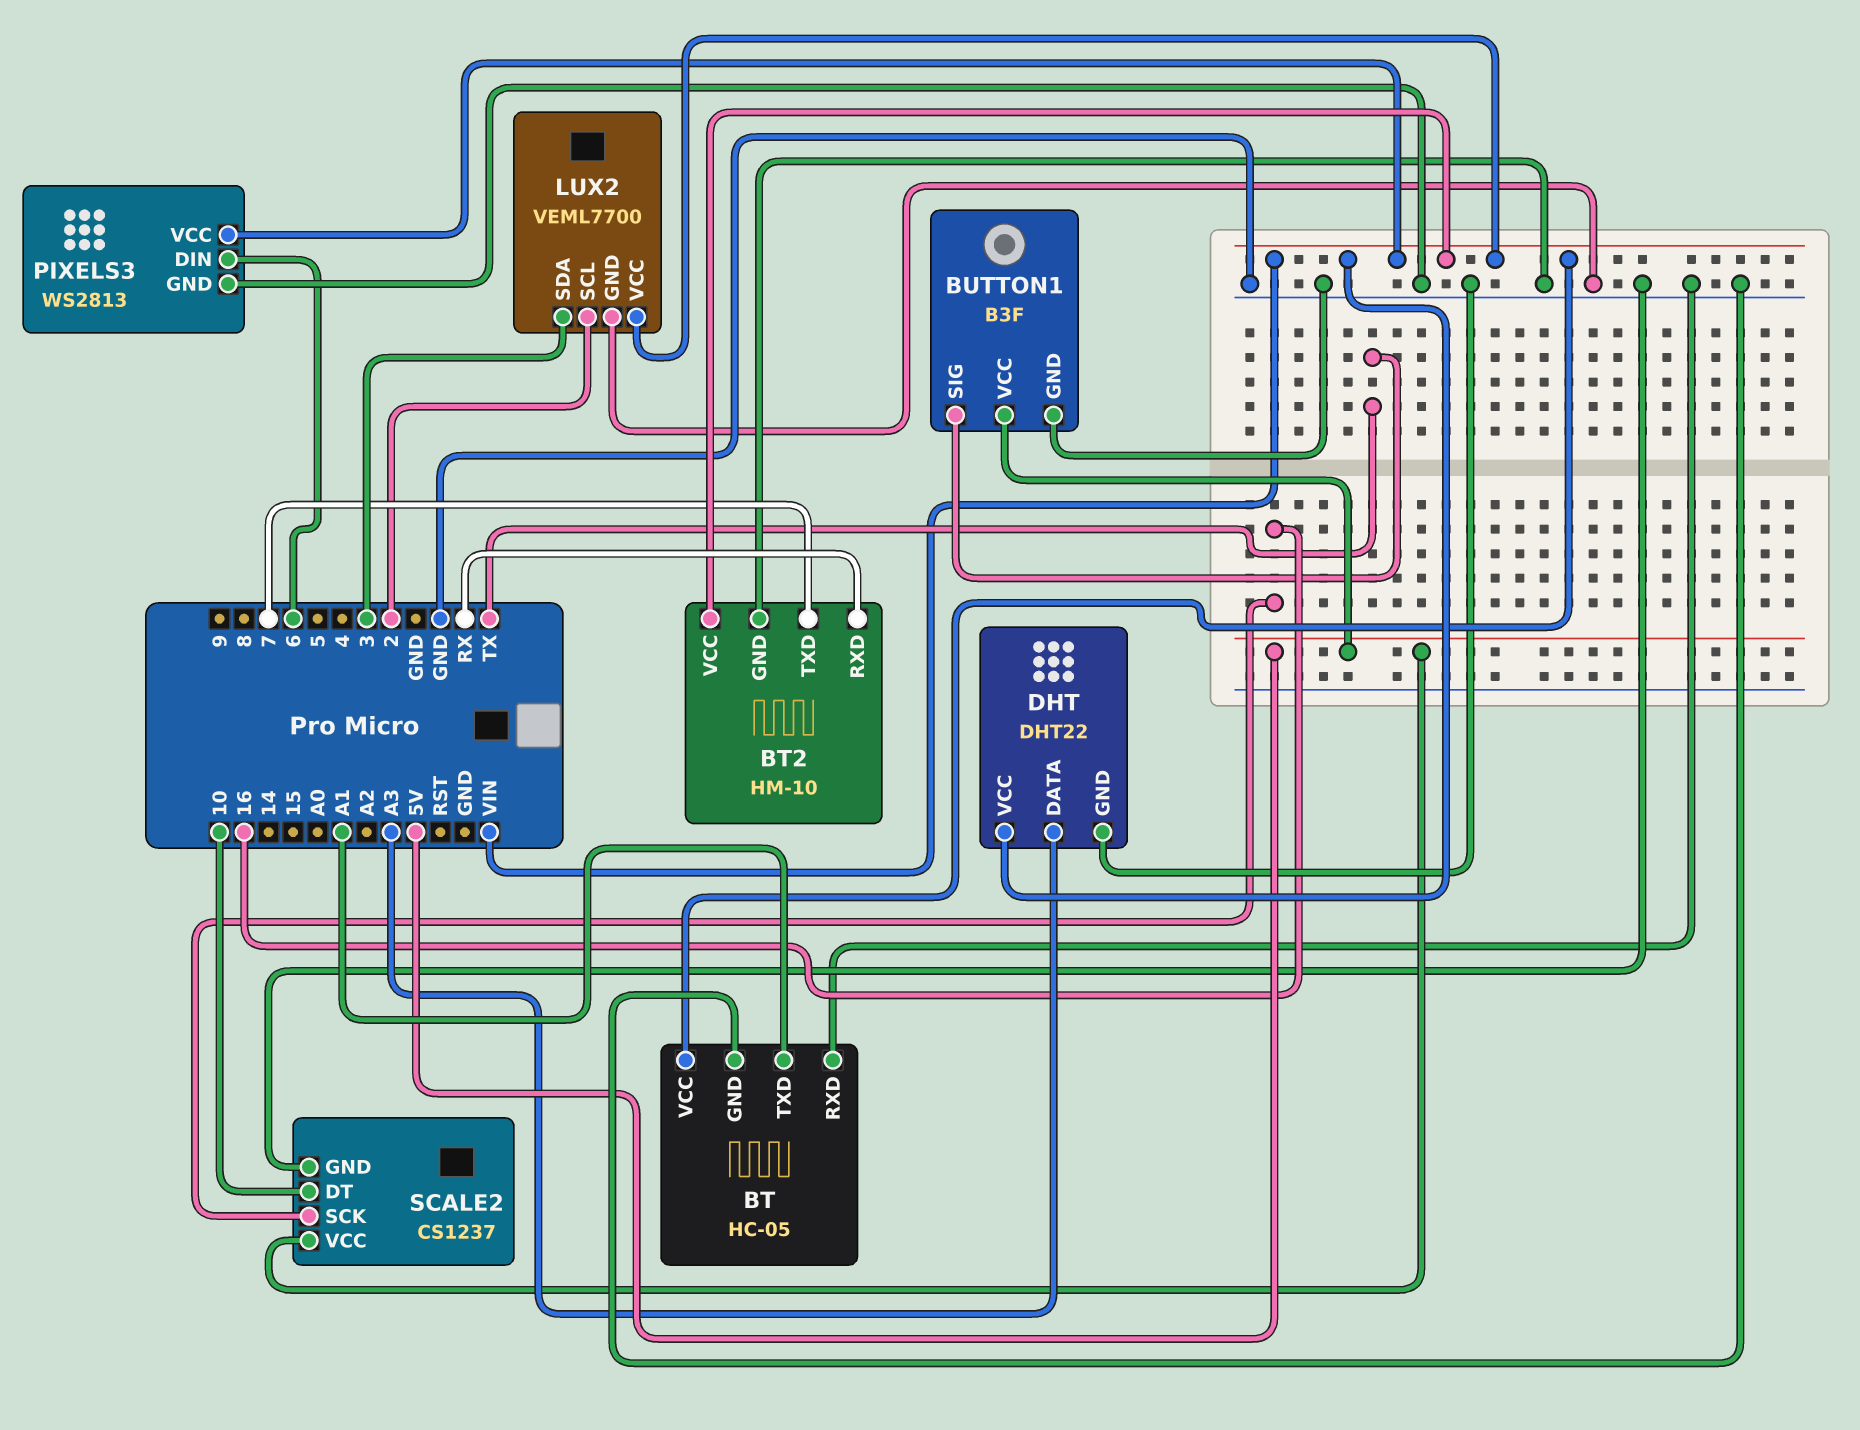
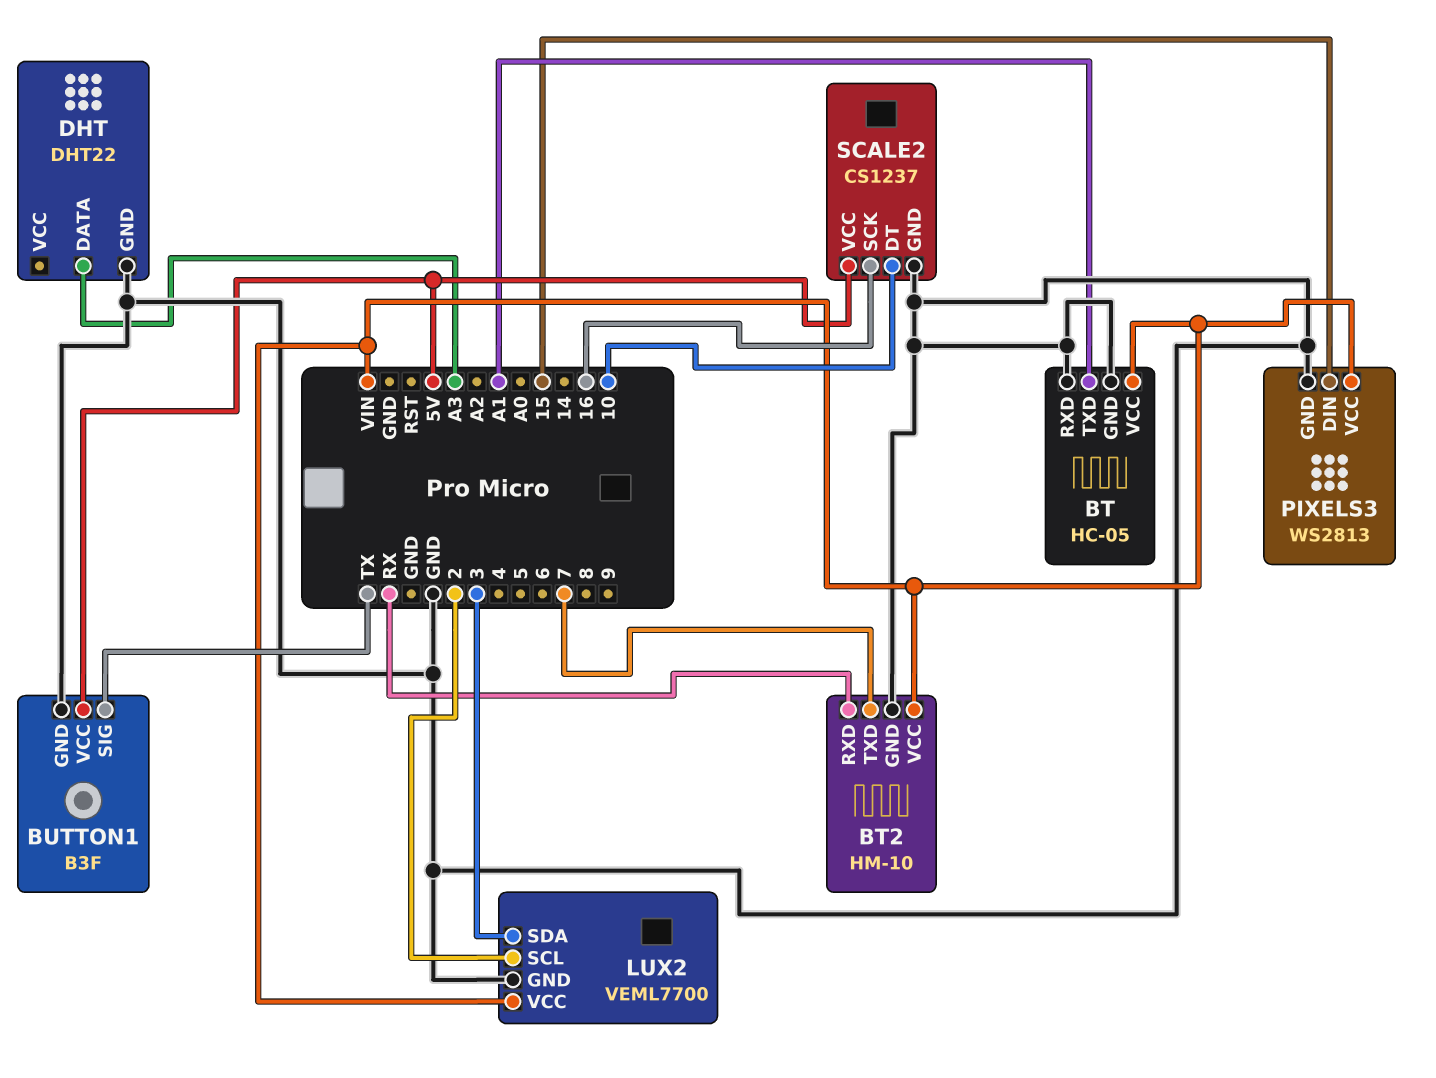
DHT pin VCC: VIN -> none
PIXELS3 pin DIN: 6 -> 15

